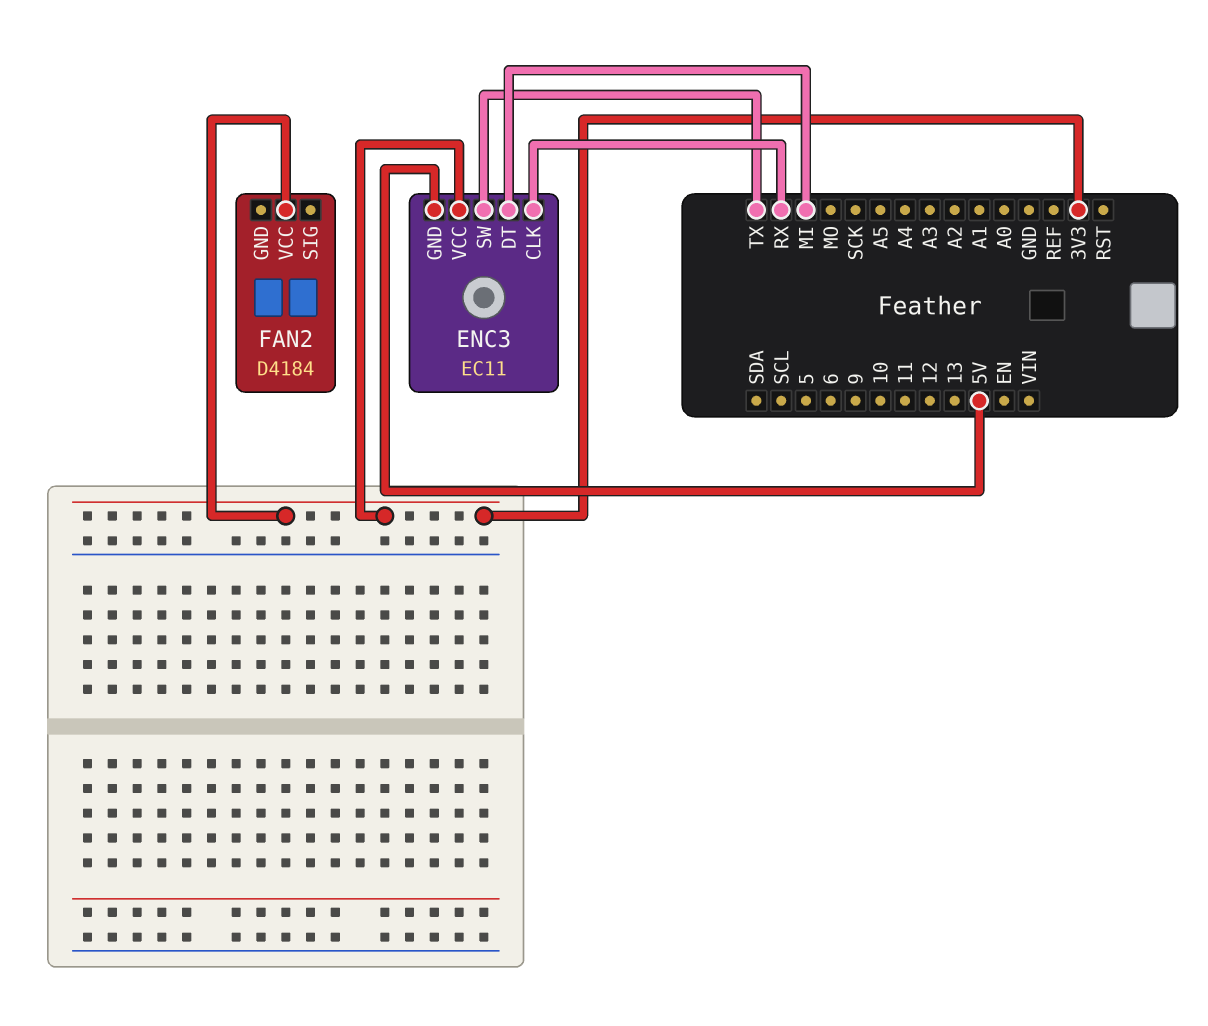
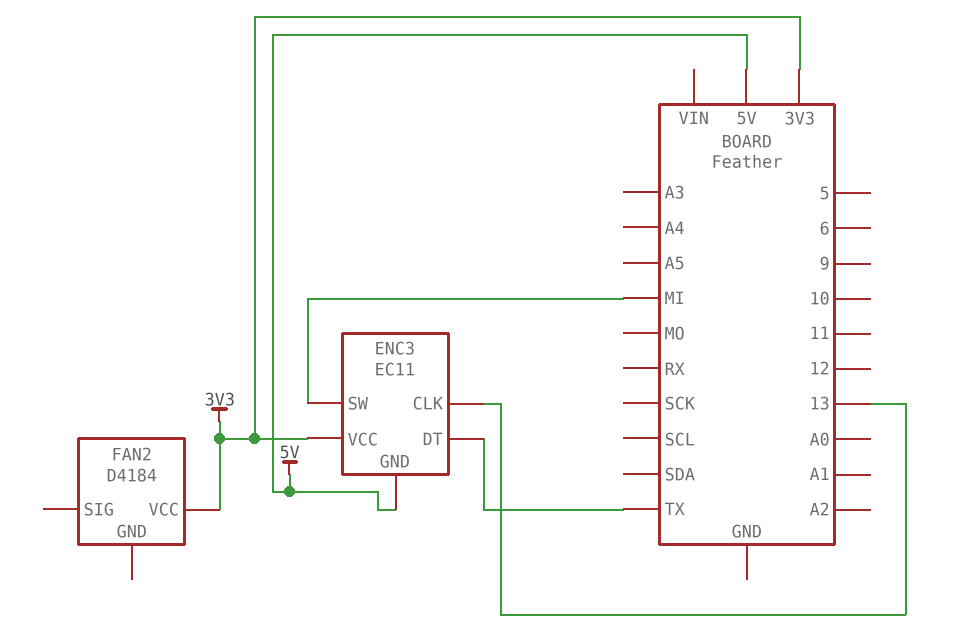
ENC3 pin CLK: RX -> 13
ENC3 pin DT: MI -> TX
ENC3 pin SW: TX -> MI

